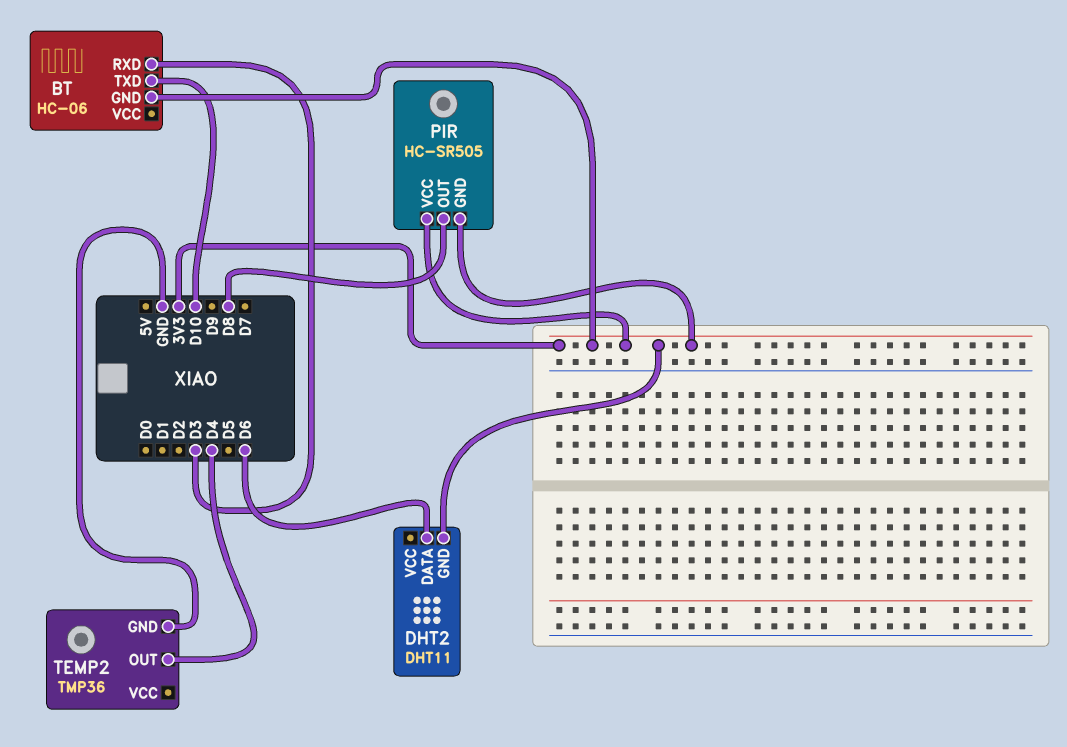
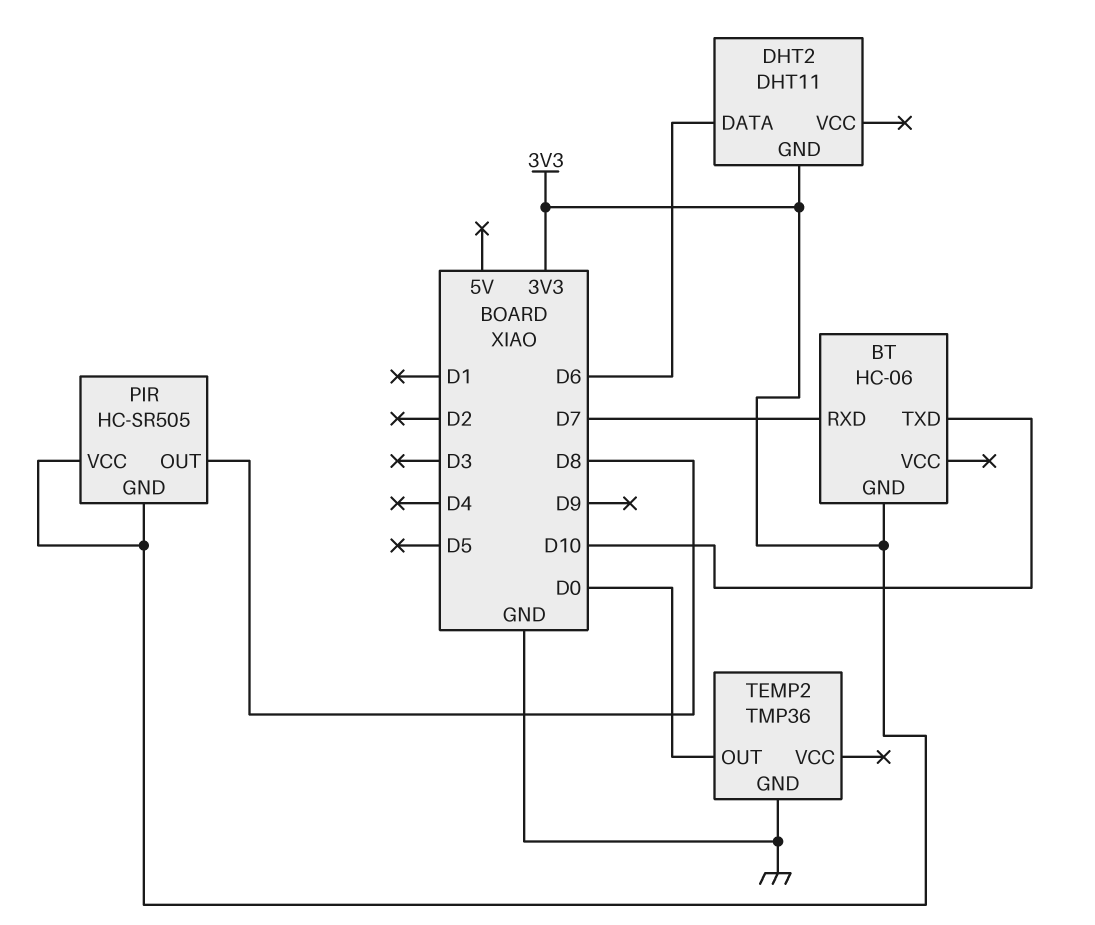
BT pin RXD: D3 -> D7
TEMP2 pin OUT: D4 -> D0

